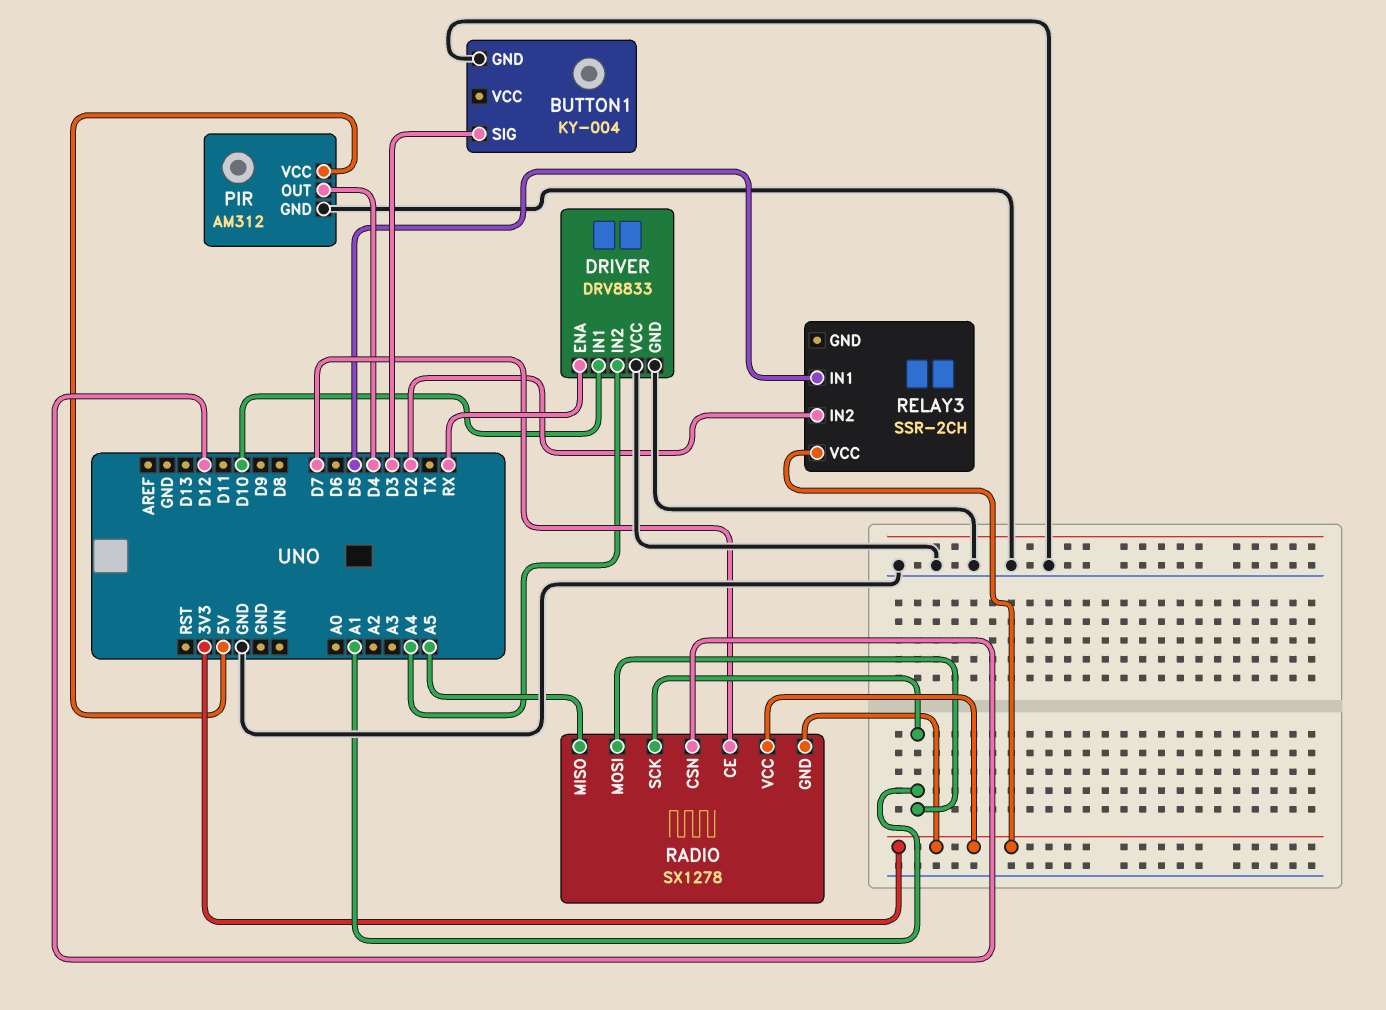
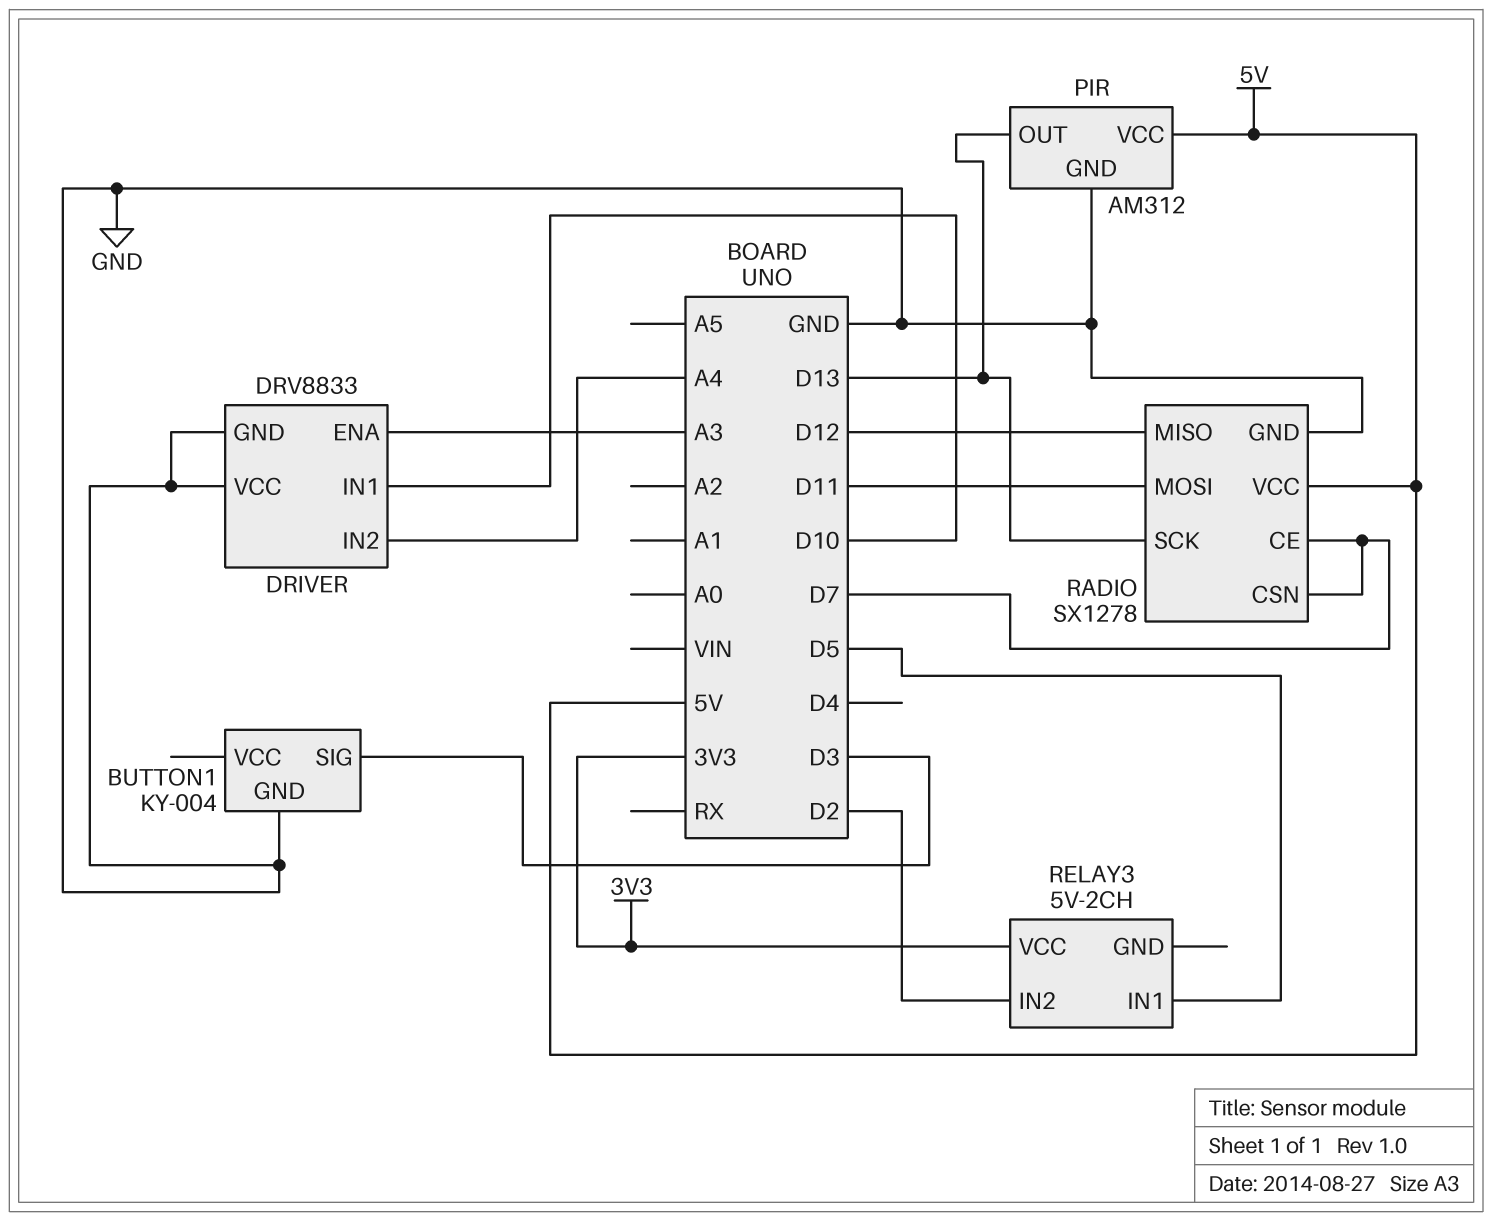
DRIVER pin ENA: RX -> A3
PIR pin OUT: D4 -> D13
RADIO pin CSN: D12 -> D7
RADIO pin GND: 3V3 -> GND
RADIO pin MISO: A5 -> D12
RADIO pin MOSI: A1 -> D11
RADIO pin SCK: A1 -> D13
RADIO pin VCC: 3V3 -> 5V
RELAY3: SSR-2CH -> 5V-2CH

